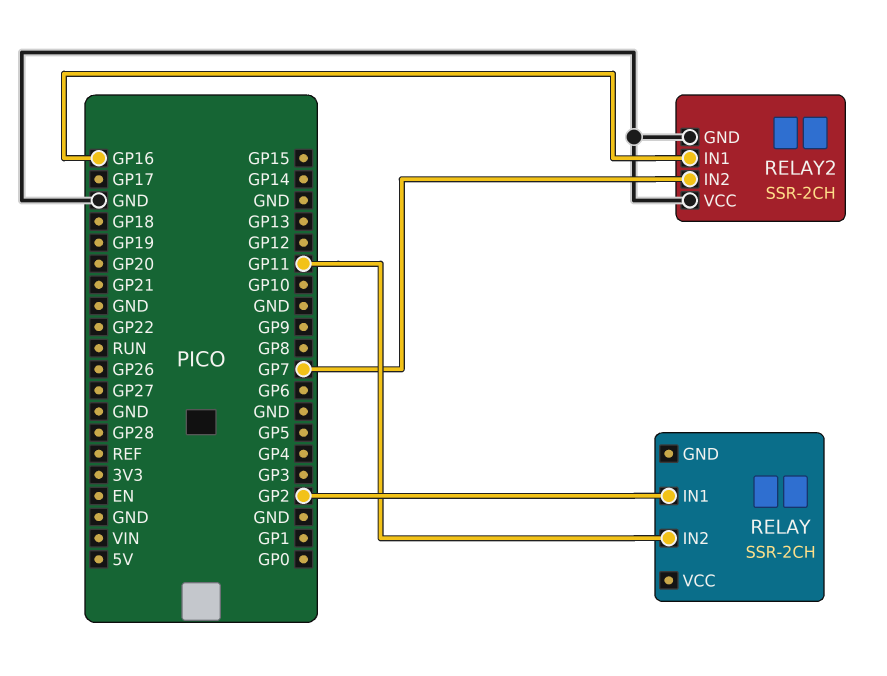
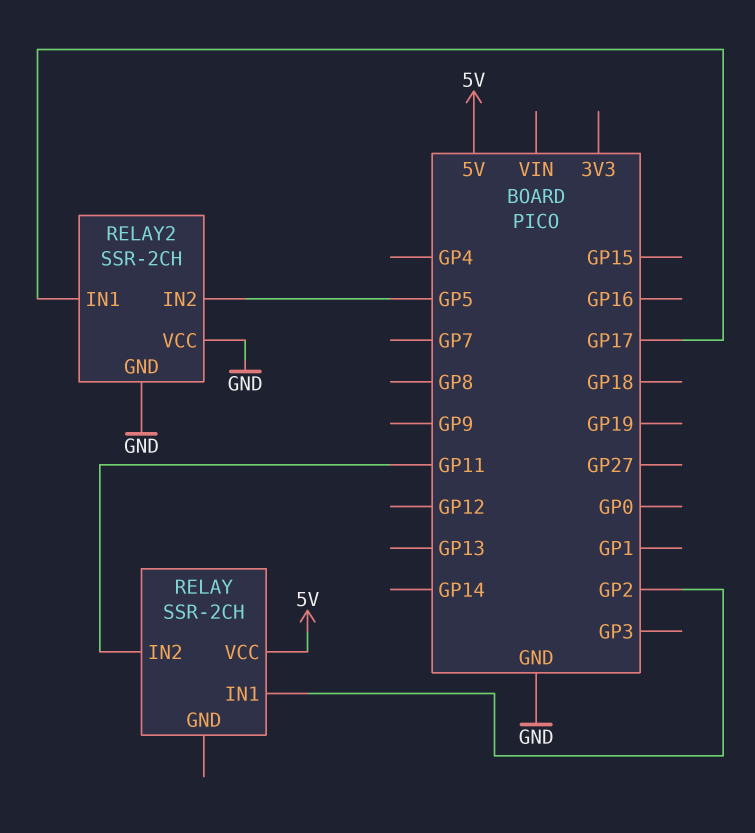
RELAY pin VCC: none -> 5V
RELAY2 pin IN1: GP16 -> GP17
RELAY2 pin IN2: GP7 -> GP5

